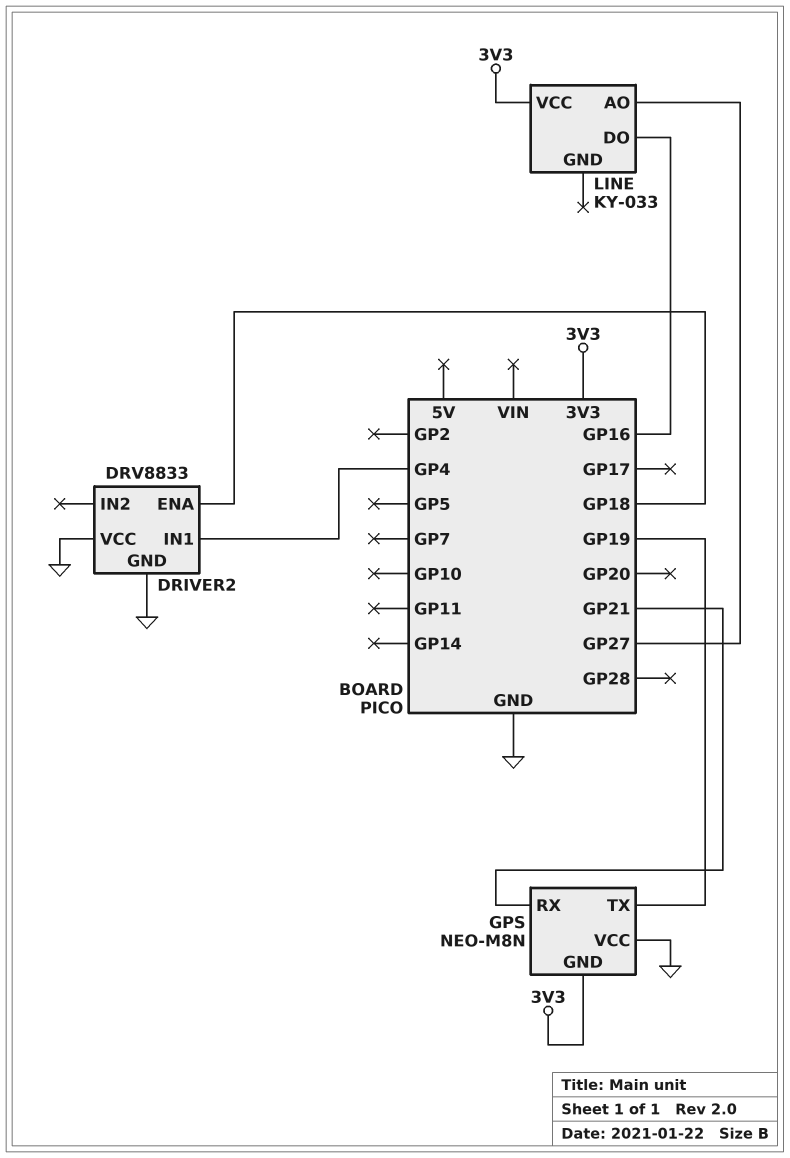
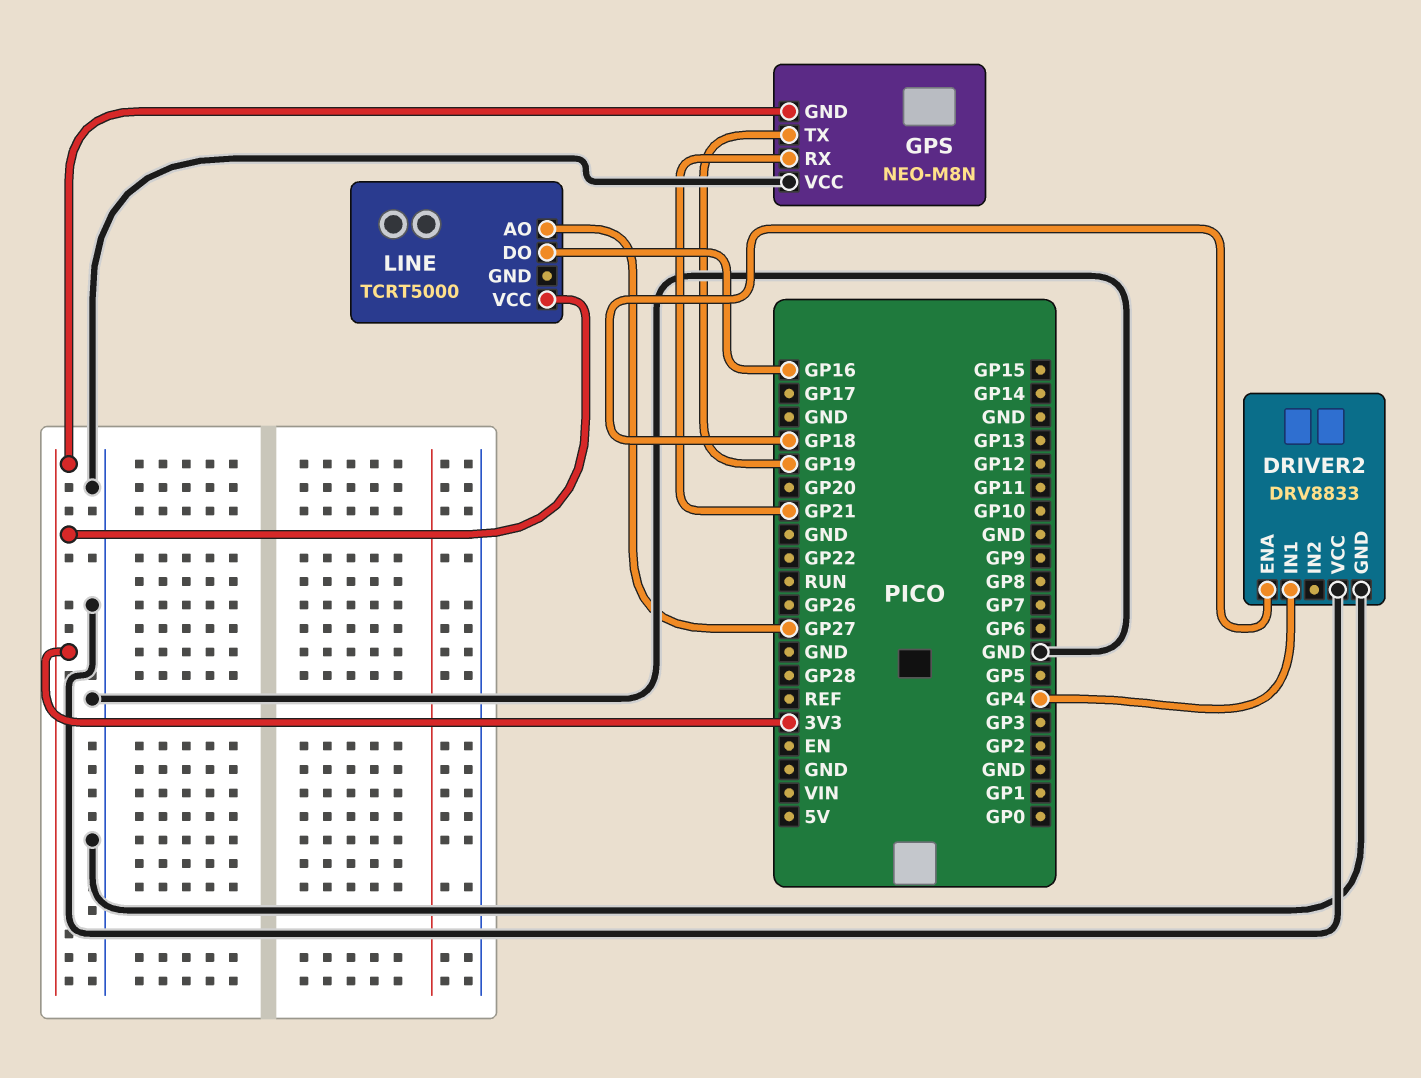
LINE: KY-033 -> TCRT5000

